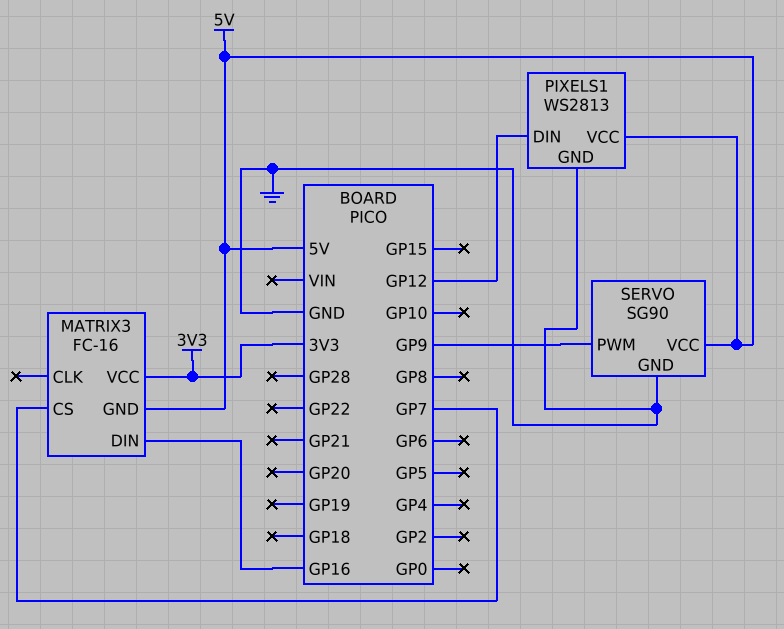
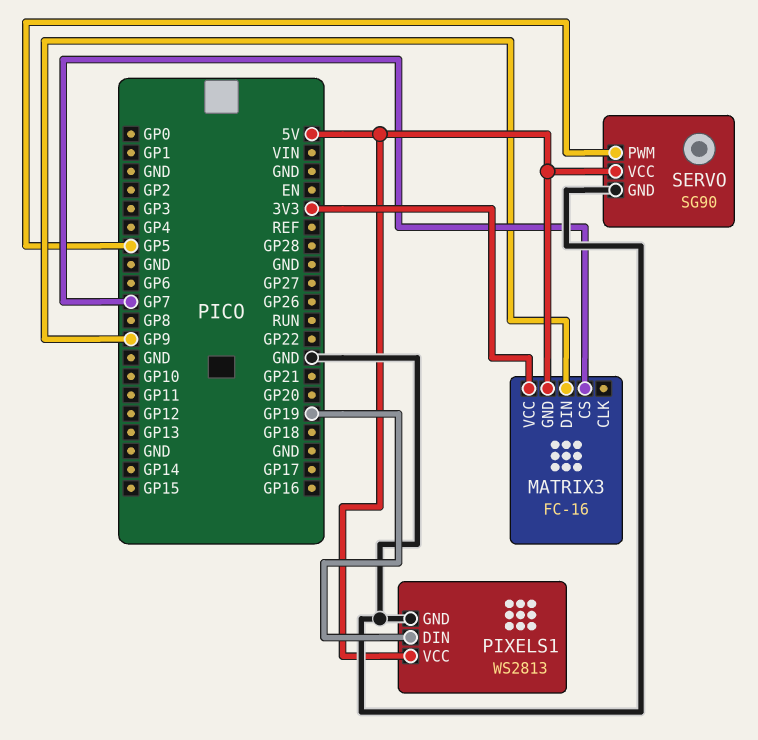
MATRIX3 pin DIN: GP16 -> GP9
PIXELS1 pin DIN: GP12 -> GP19
SERVO pin PWM: GP9 -> GP5

